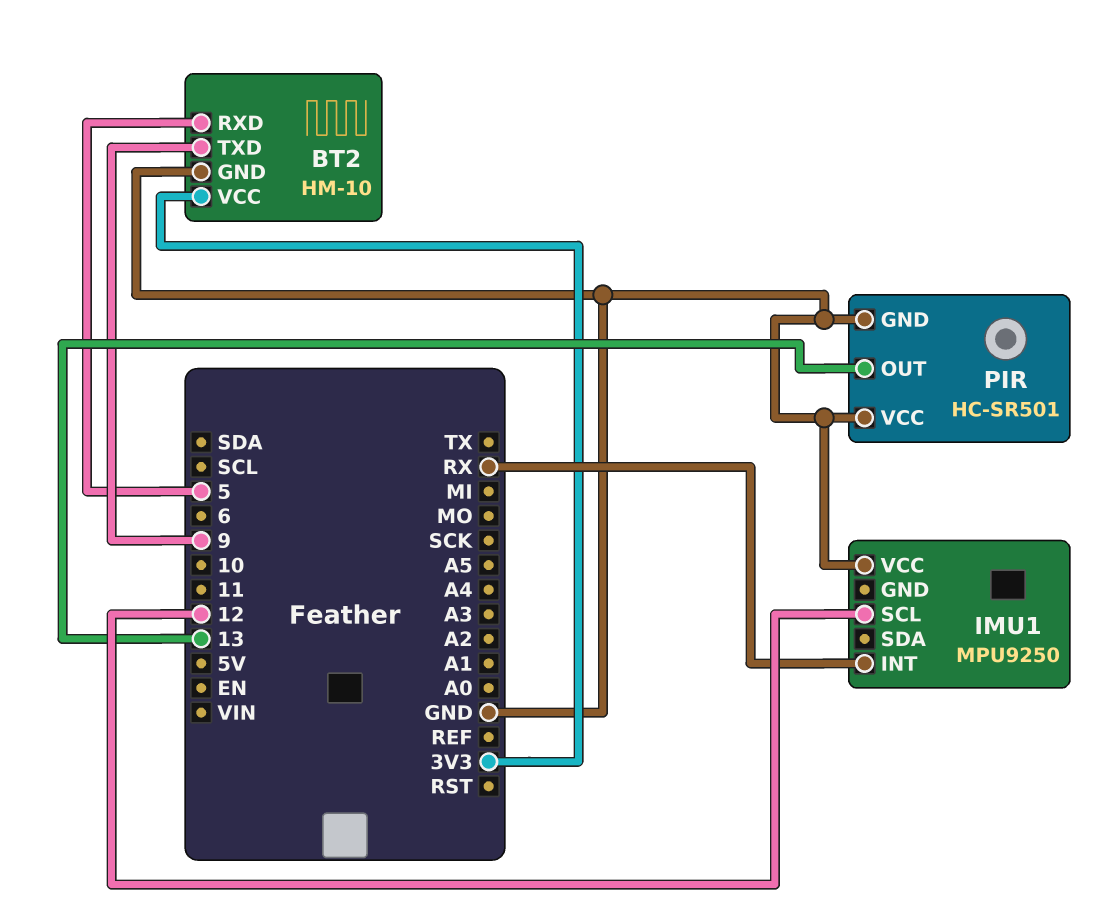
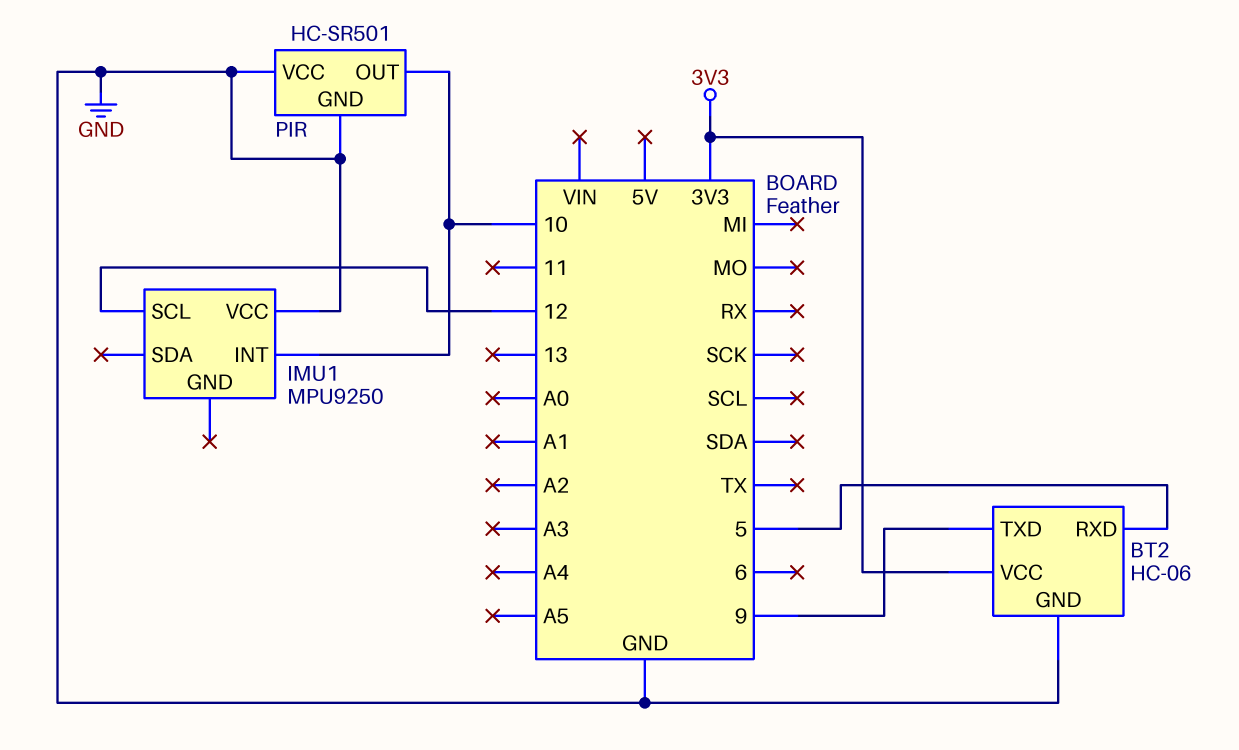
BT2: HM-10 -> HC-06
IMU1 pin INT: RX -> 10
PIR pin OUT: 13 -> 10

